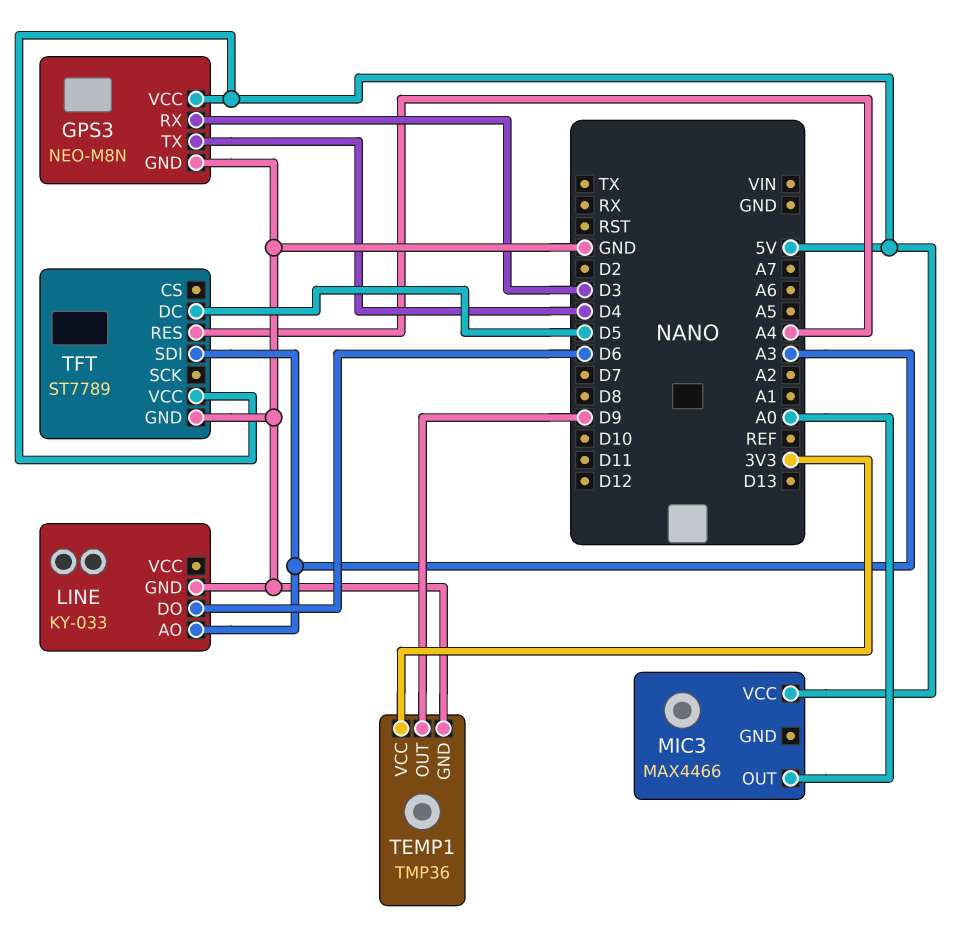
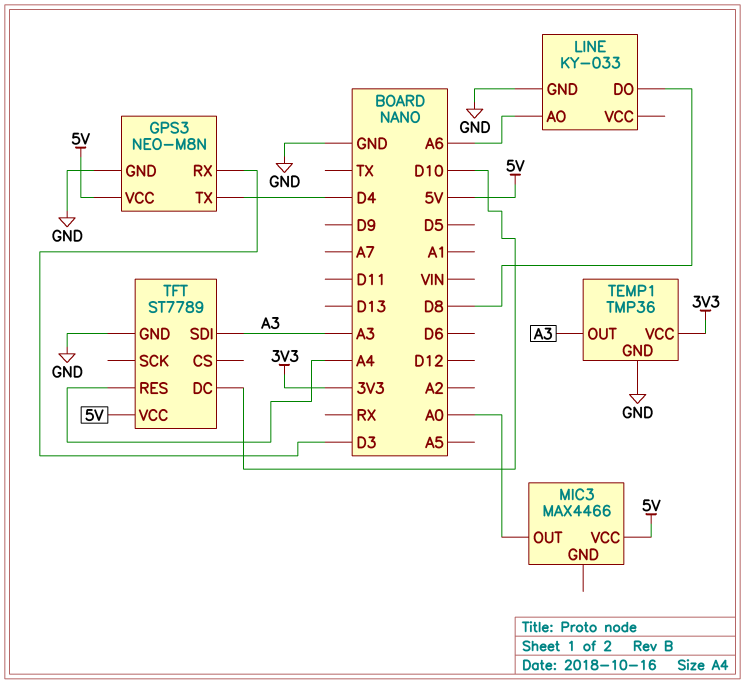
LINE pin AO: A3 -> A6
LINE pin DO: D6 -> D8
TEMP1 pin OUT: D9 -> A3
TFT pin DC: D5 -> D10

